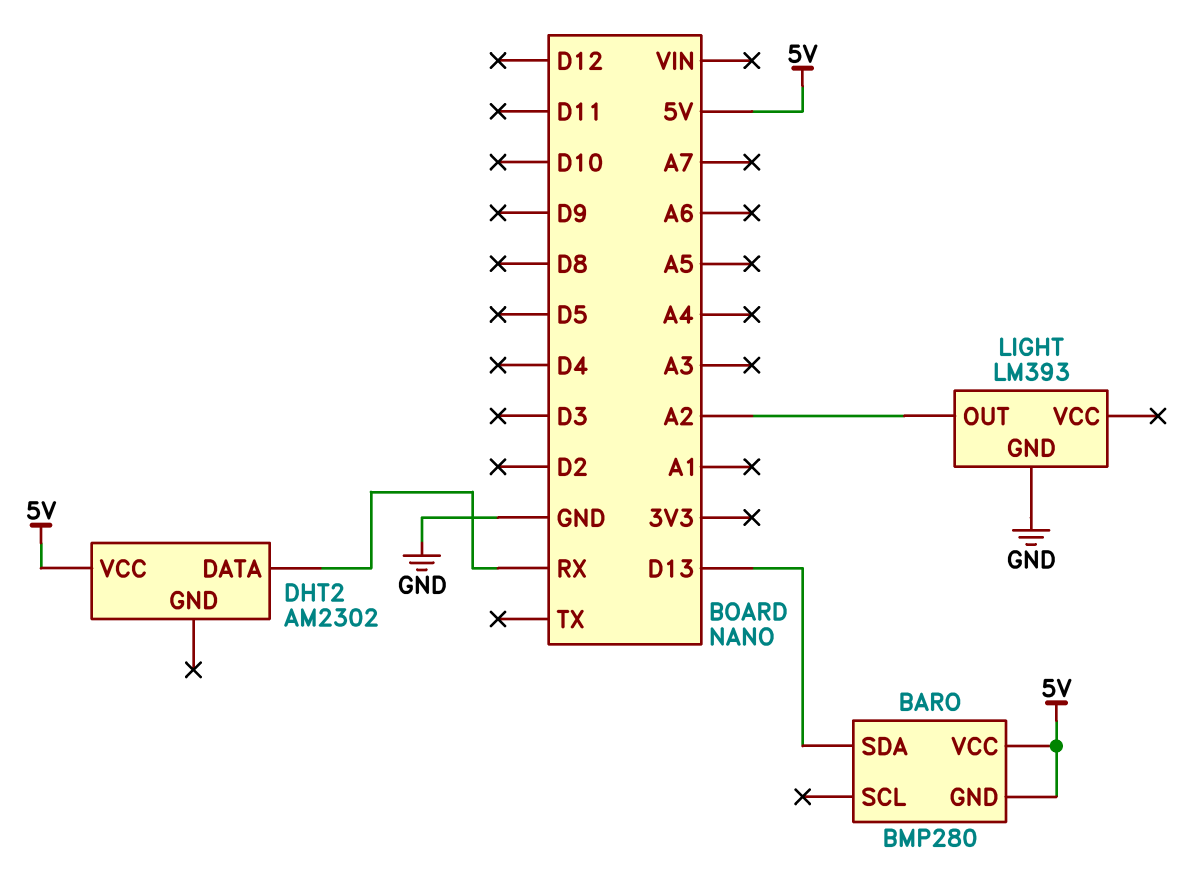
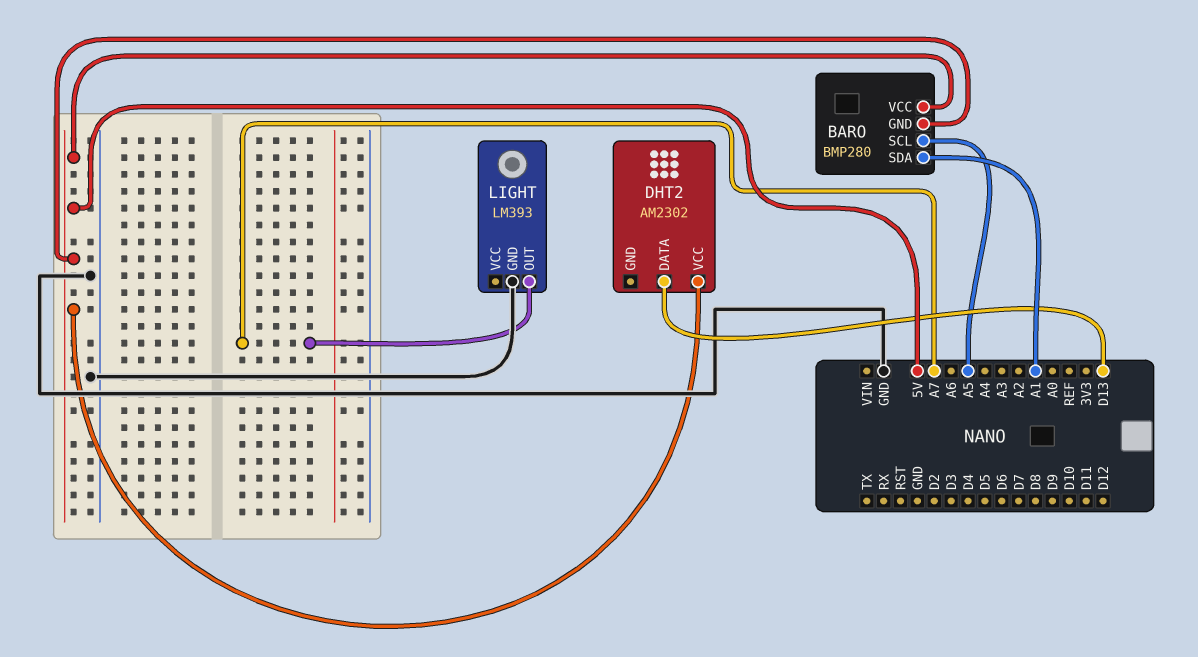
BARO pin SCL: none -> A5
BARO pin SDA: D13 -> A1
DHT2 pin DATA: RX -> D13
LIGHT pin OUT: A2 -> A7

